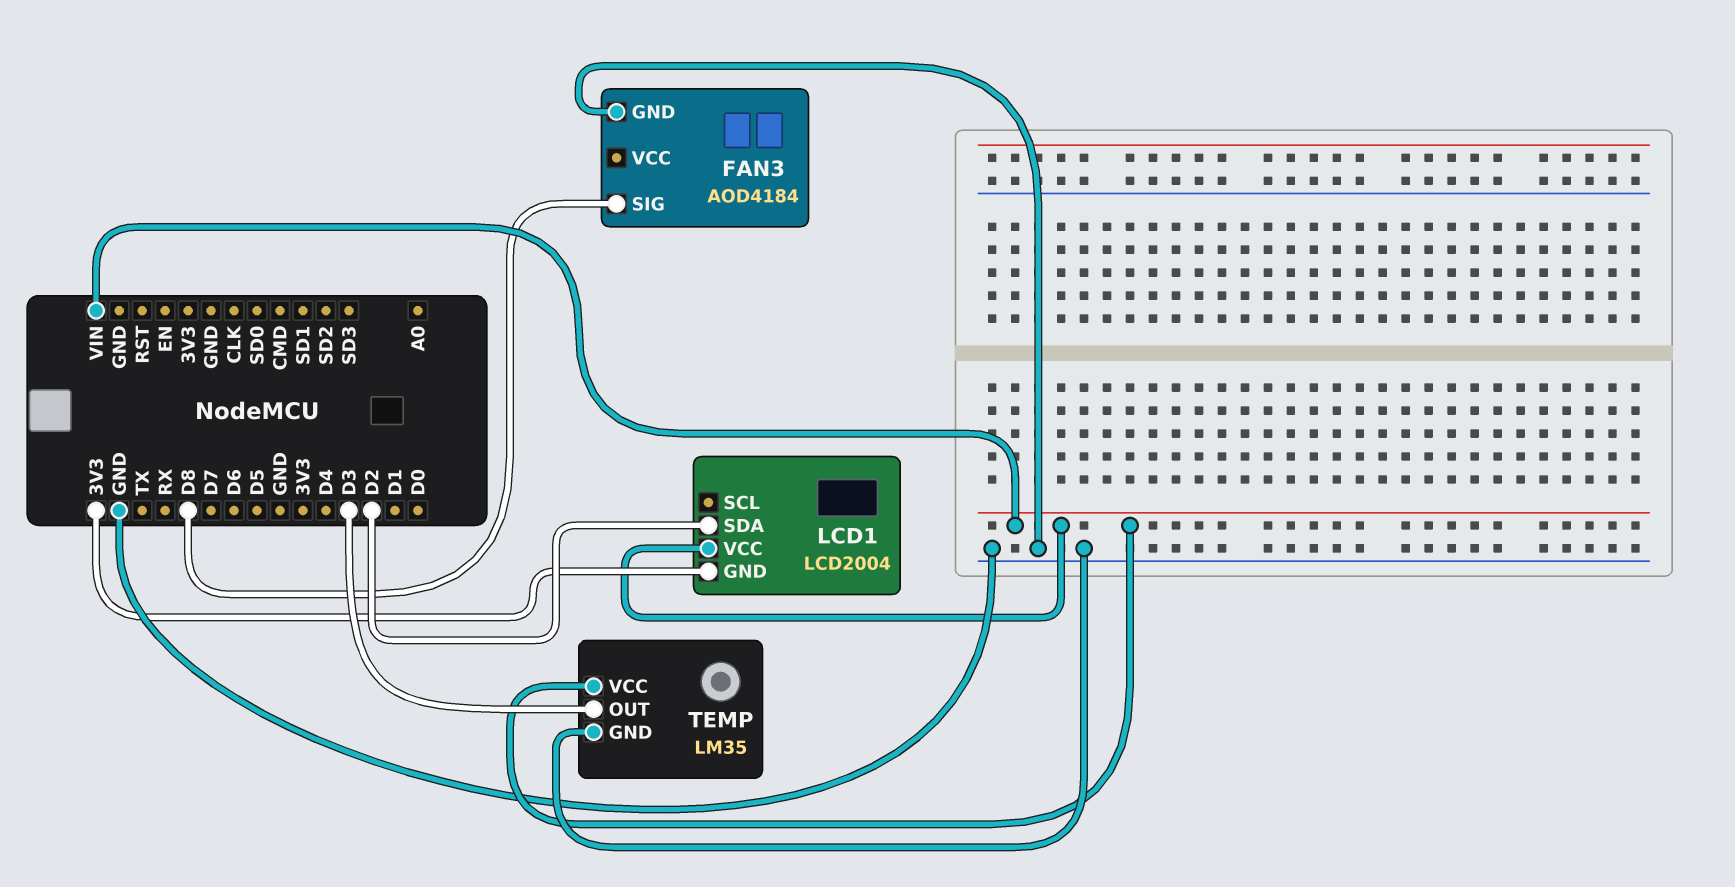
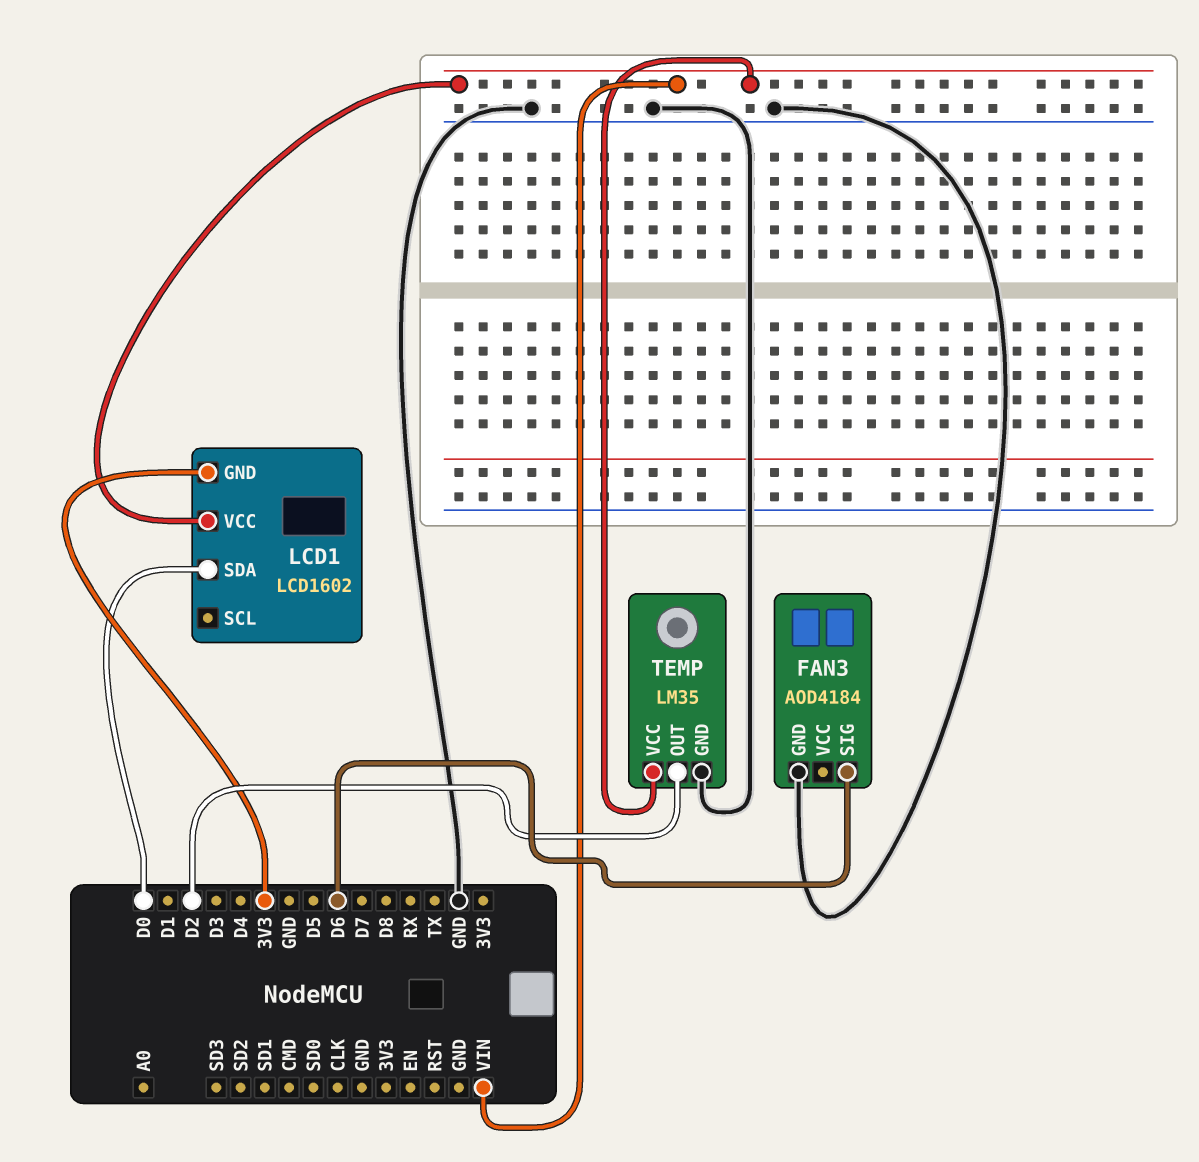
FAN3 pin SIG: D8 -> D6
LCD1: LCD2004 -> LCD1602
LCD1 pin SDA: D2 -> D0
TEMP pin OUT: D3 -> D2

